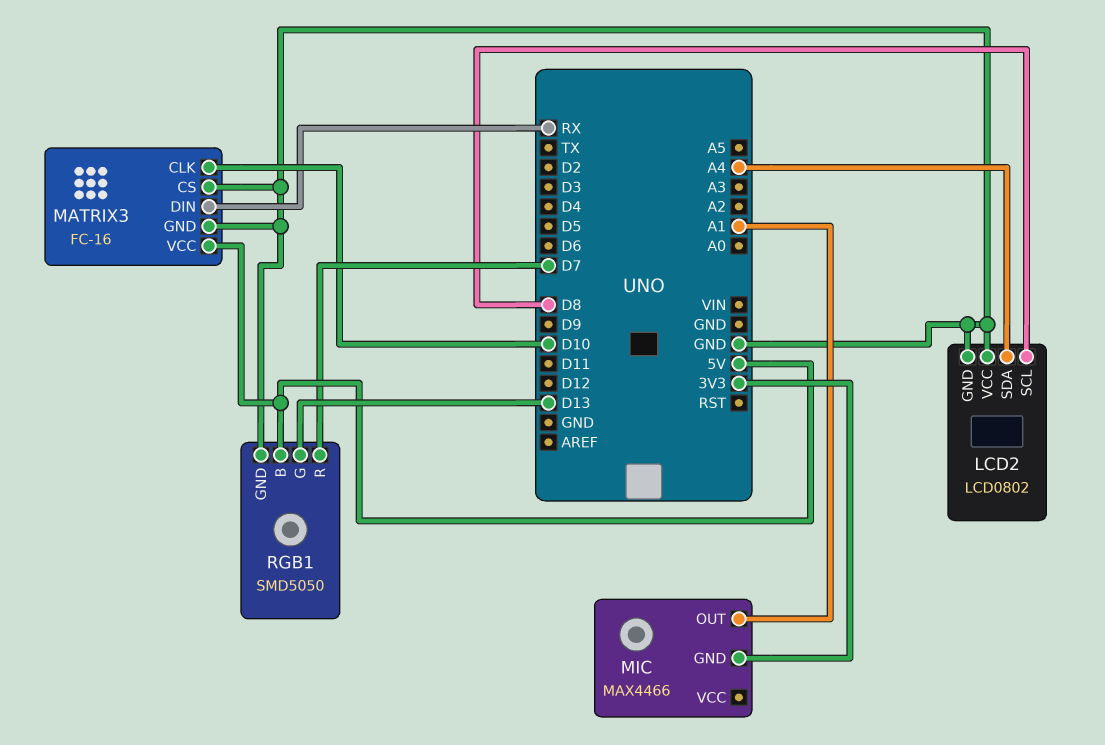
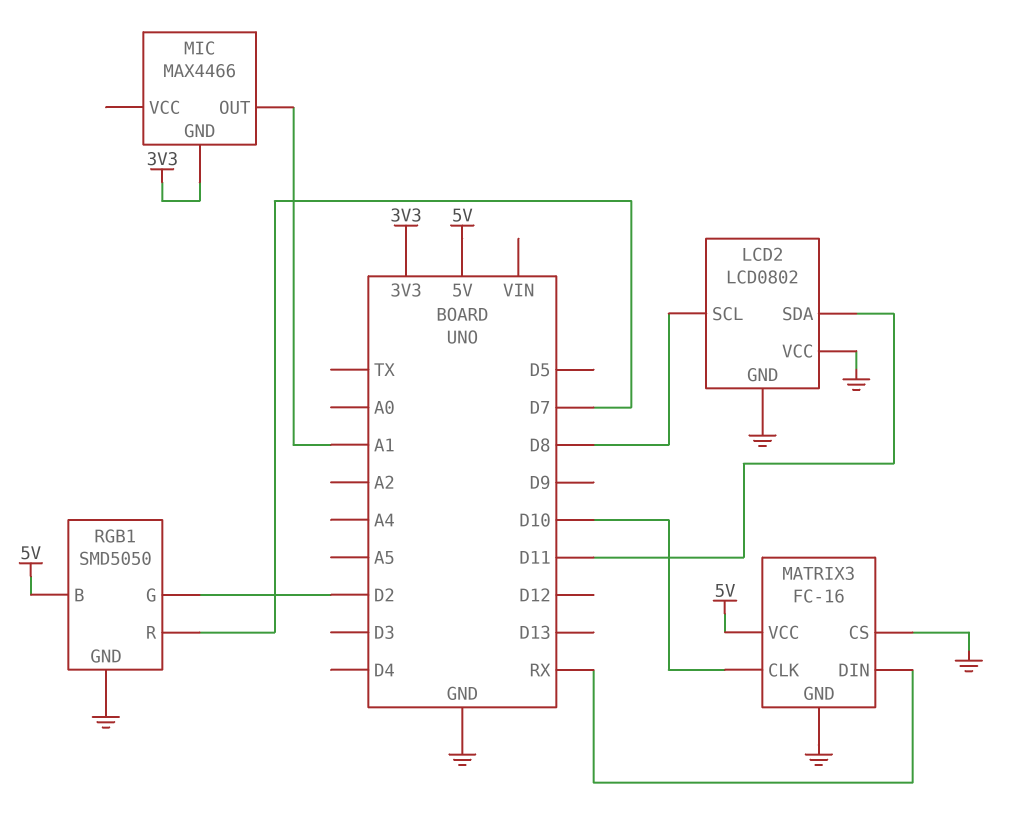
LCD2 pin SDA: A4 -> D11
RGB1 pin G: D13 -> D2

